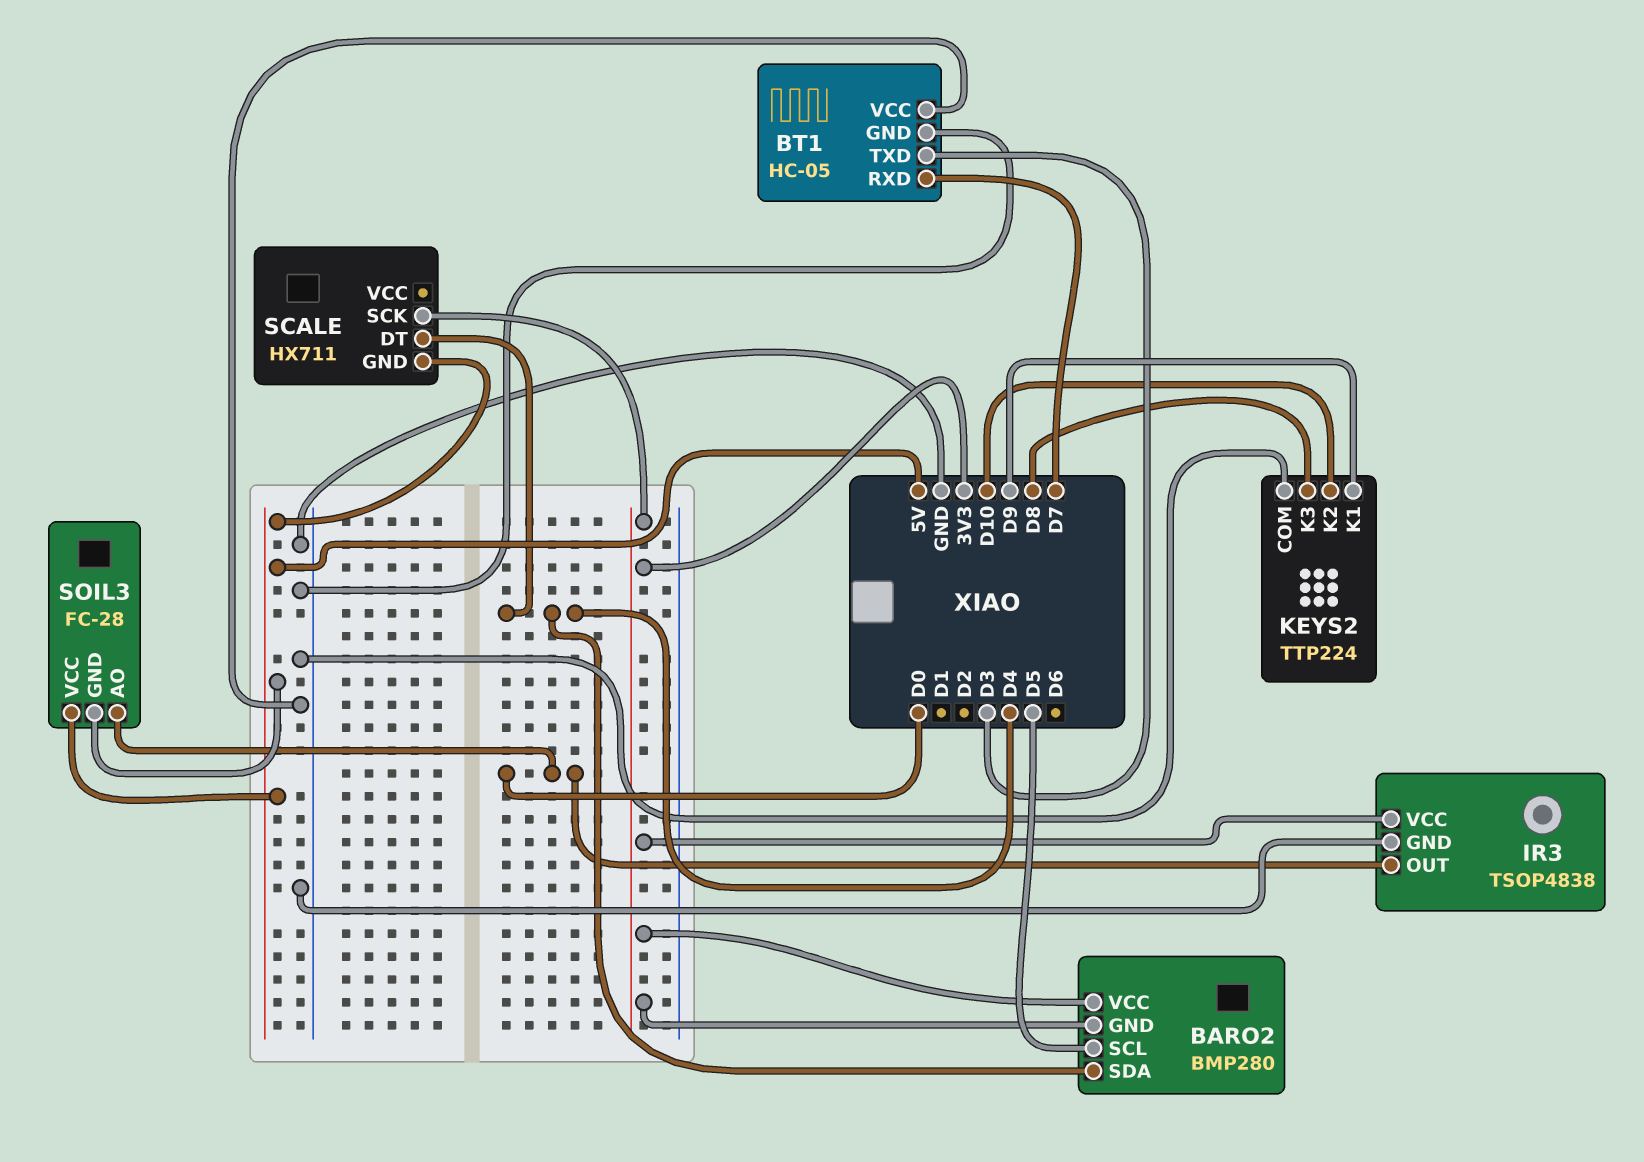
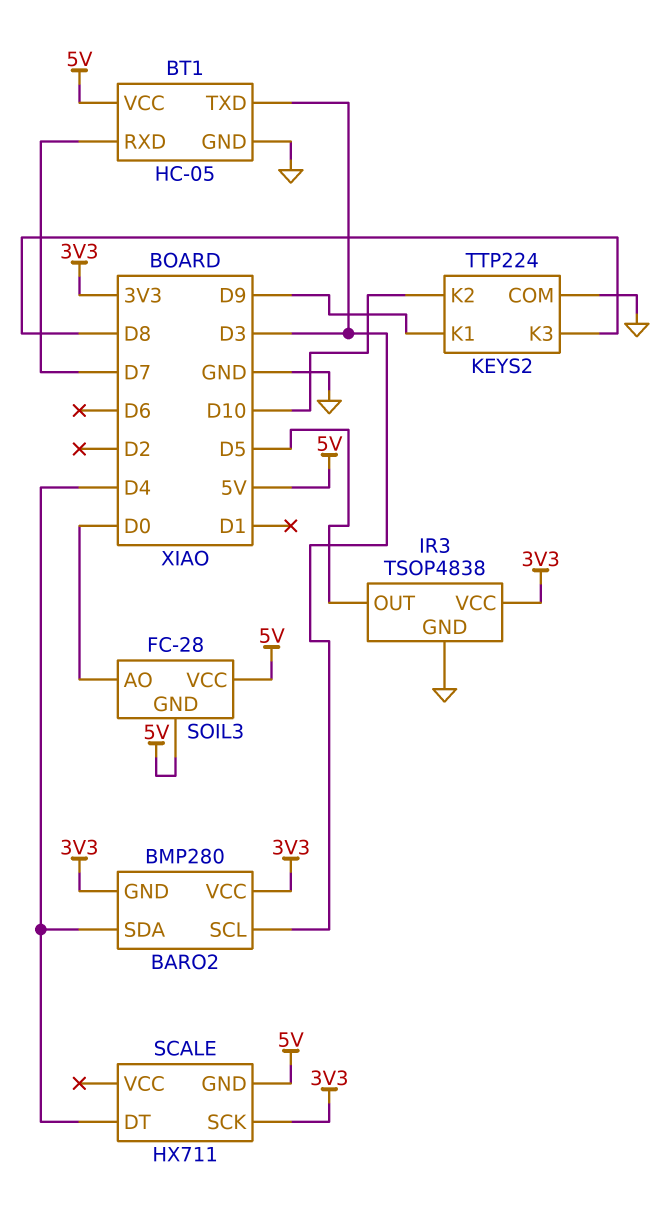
BARO2 pin SCL: D5 -> D3
BT1 pin VCC: GND -> 5V
IR3 pin OUT: D0 -> D5

